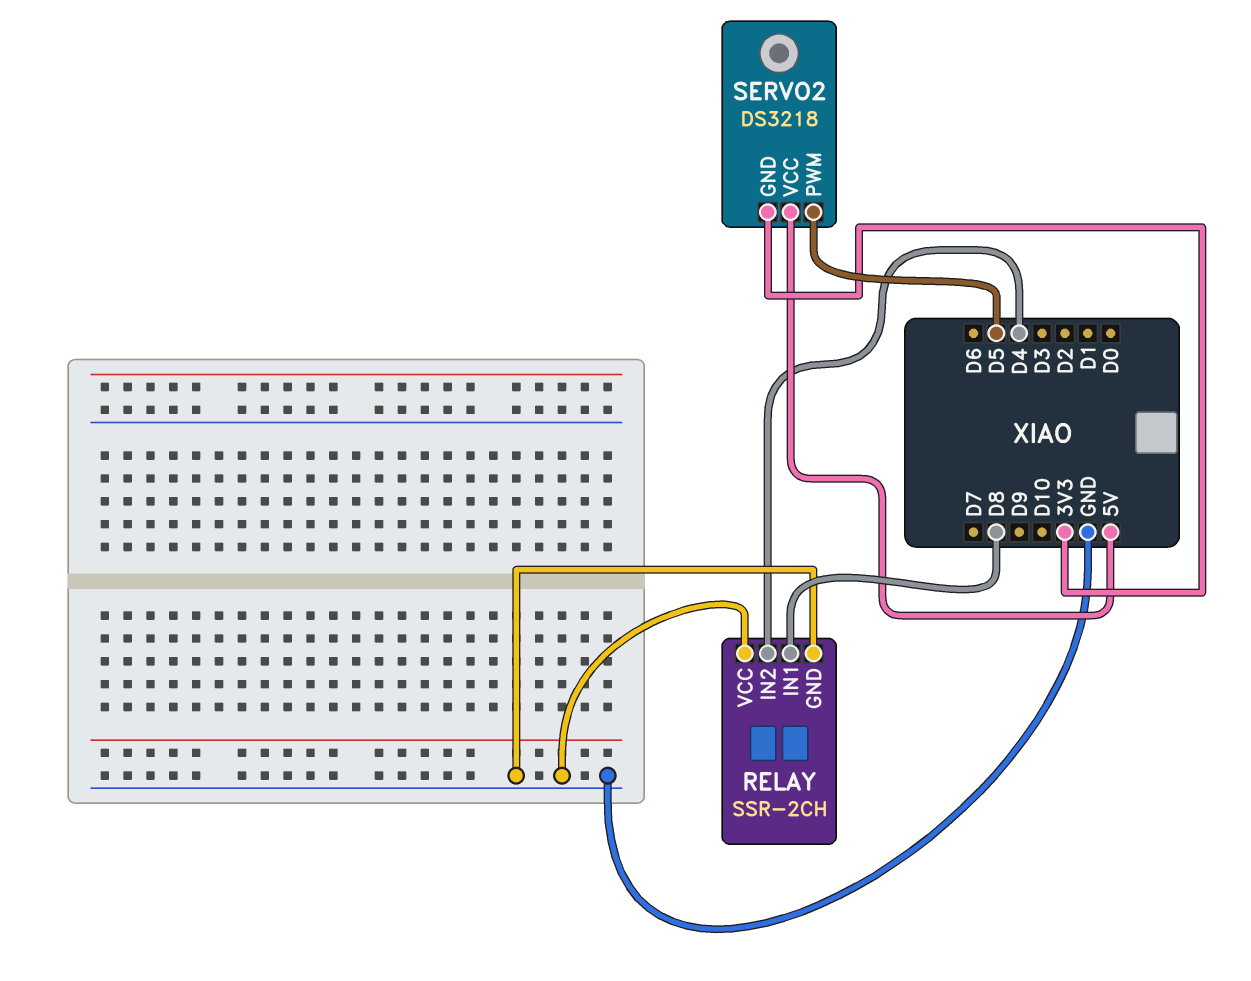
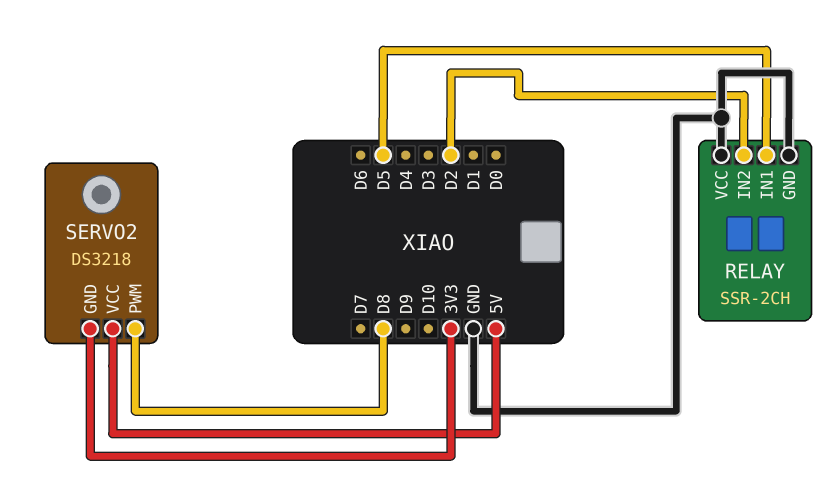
RELAY pin IN1: D8 -> D5
RELAY pin IN2: D4 -> D2
SERVO2 pin PWM: D5 -> D8

